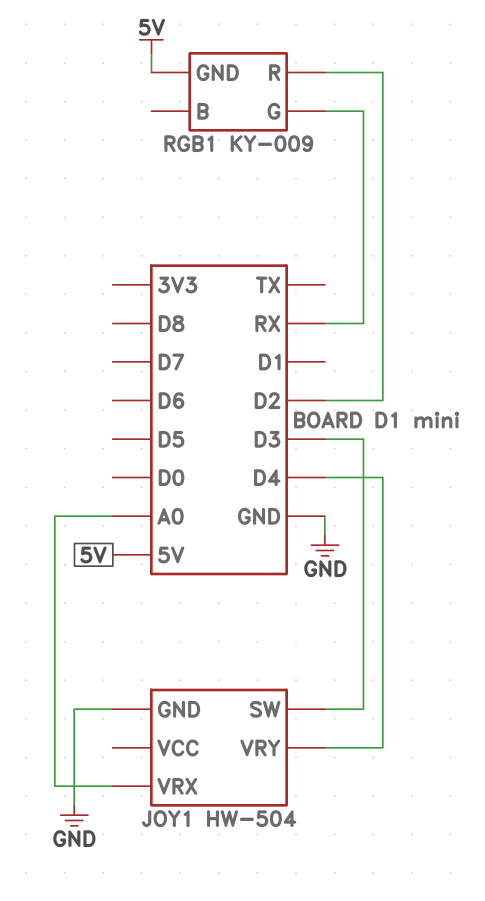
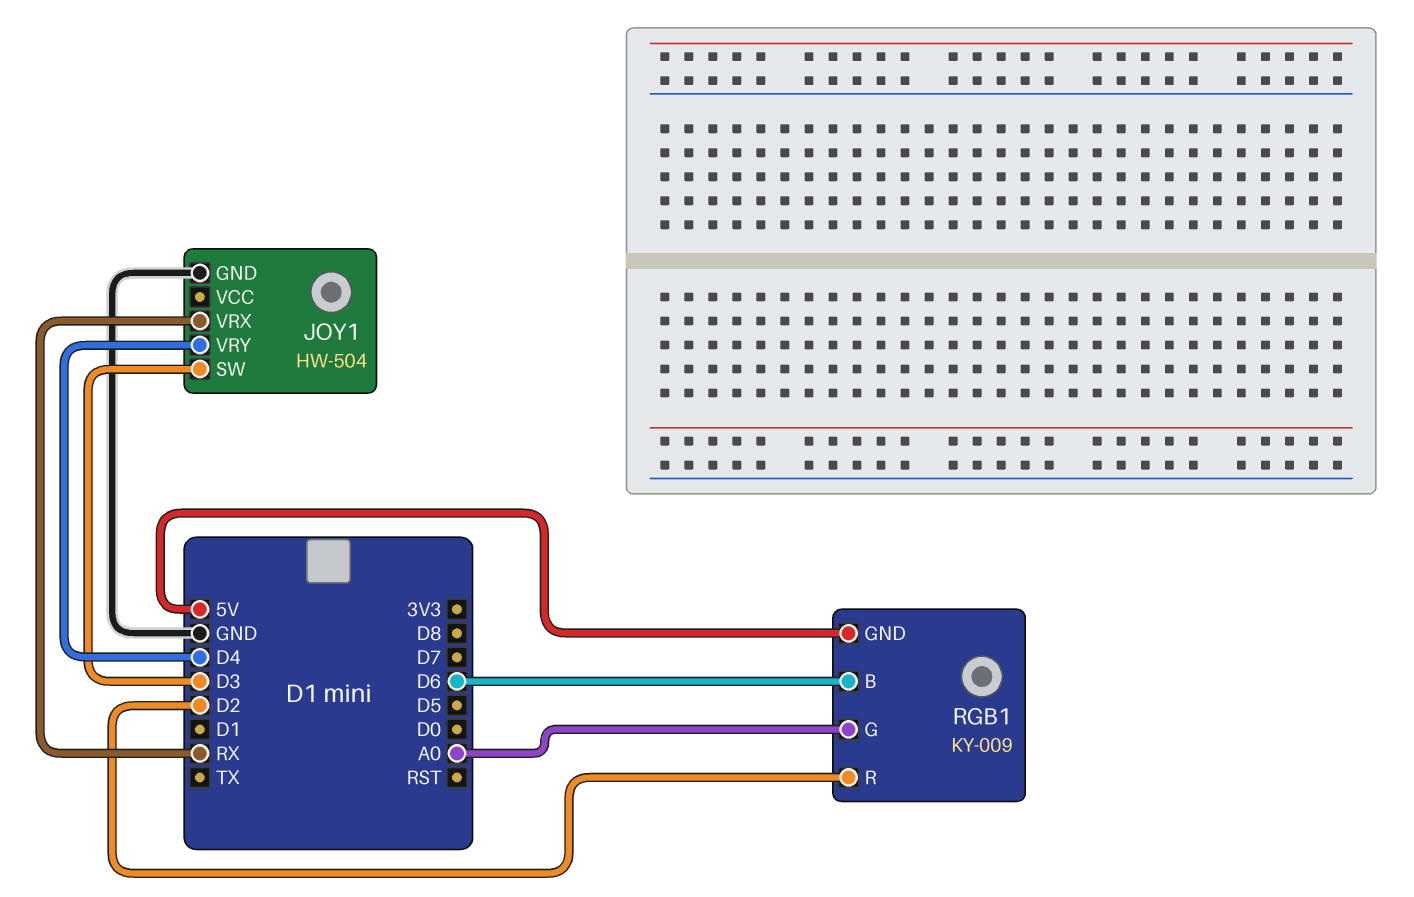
JOY1 pin VRX: A0 -> RX
RGB1 pin B: none -> D6
RGB1 pin G: RX -> A0

